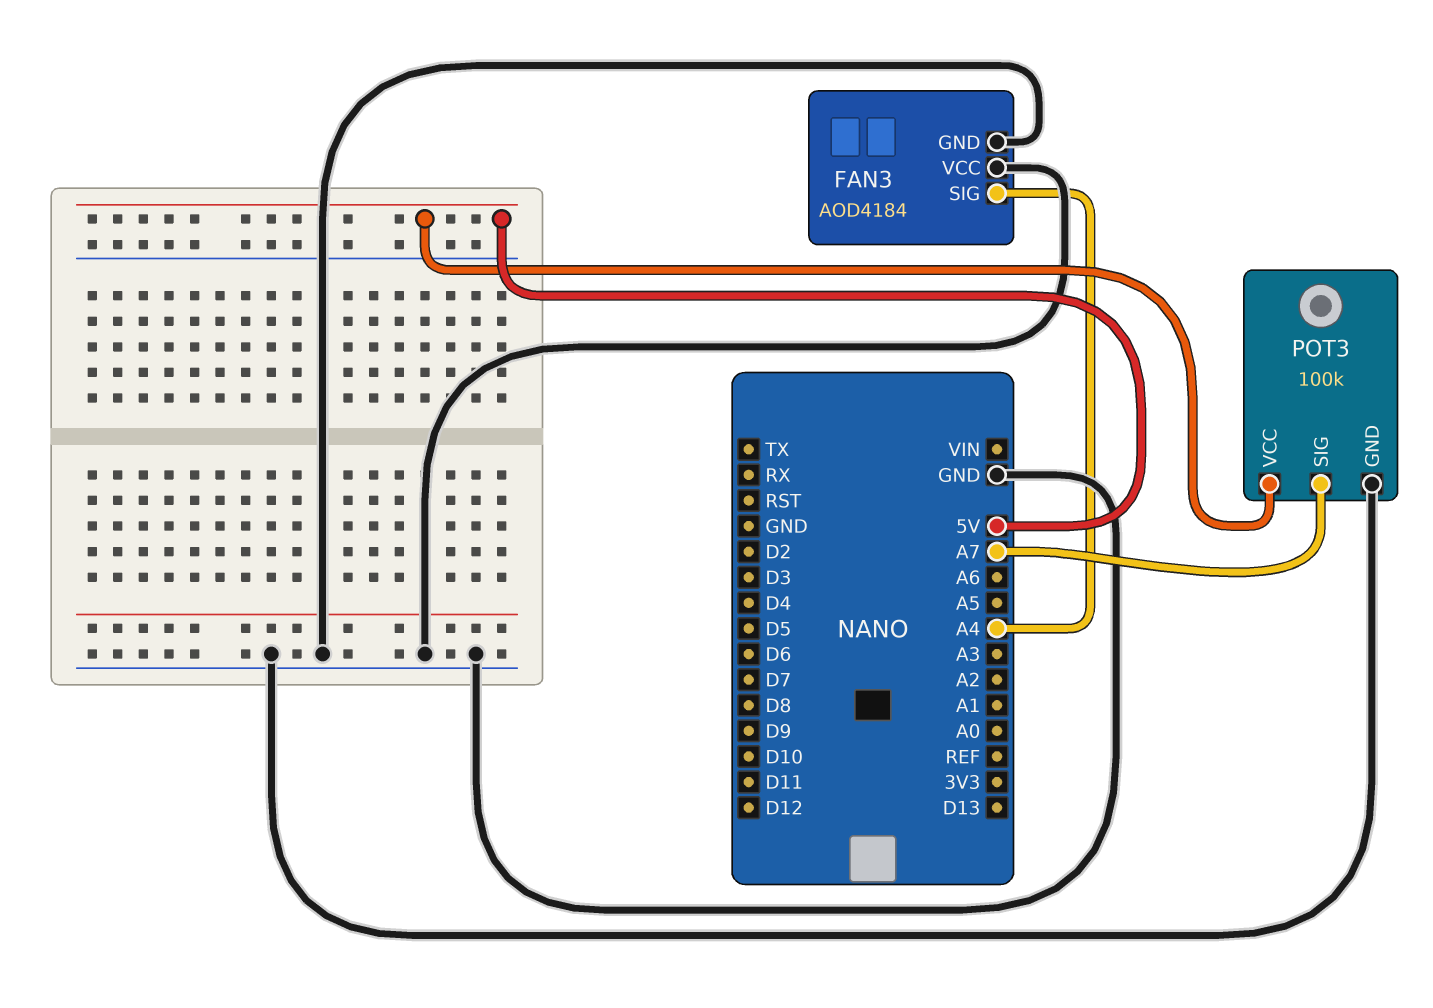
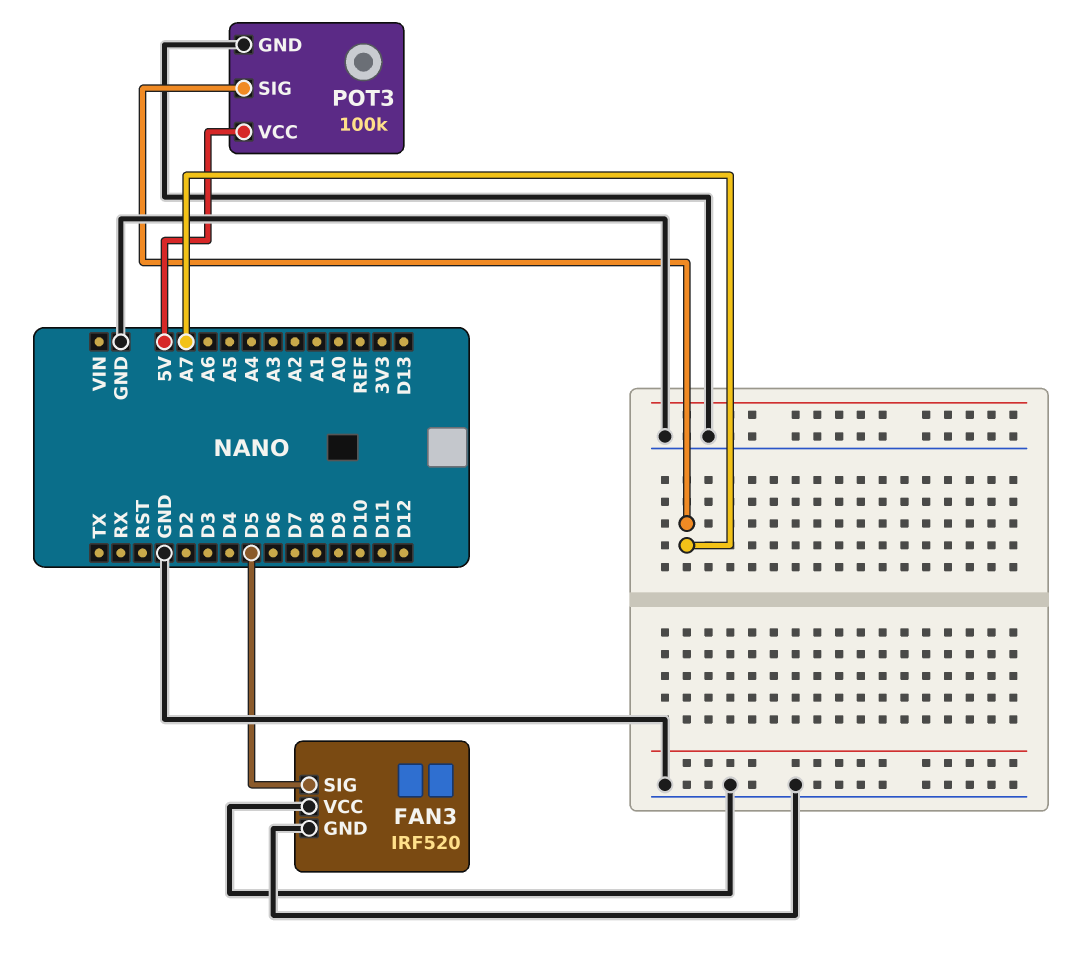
FAN3: AOD4184 -> IRF520
FAN3 pin SIG: A4 -> D5

